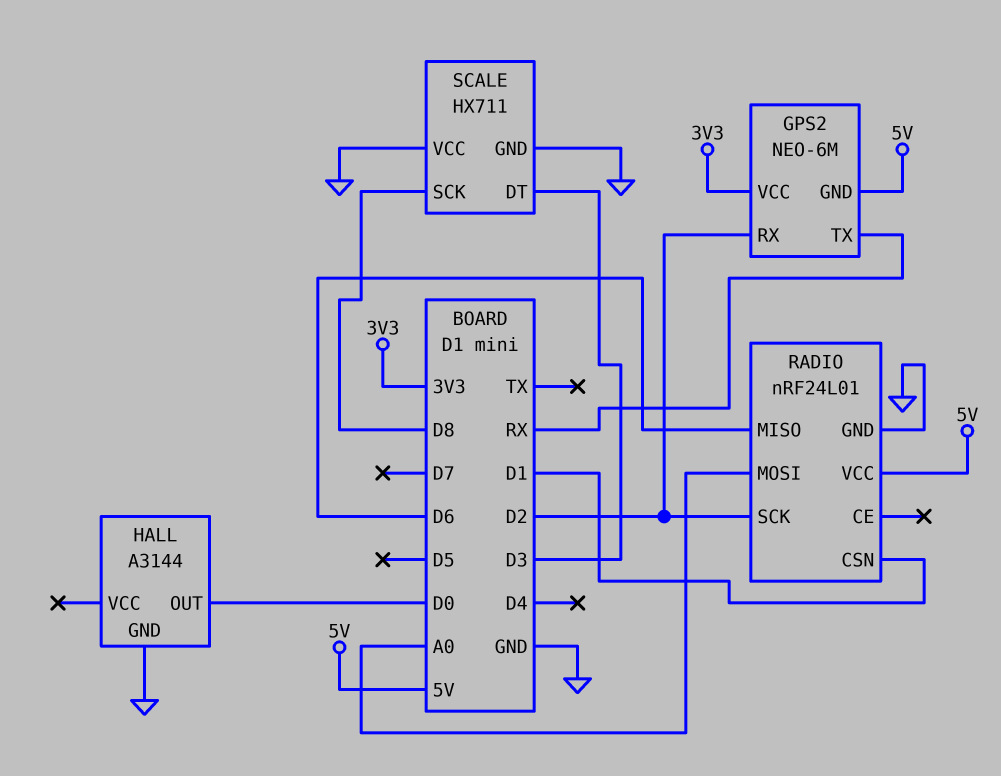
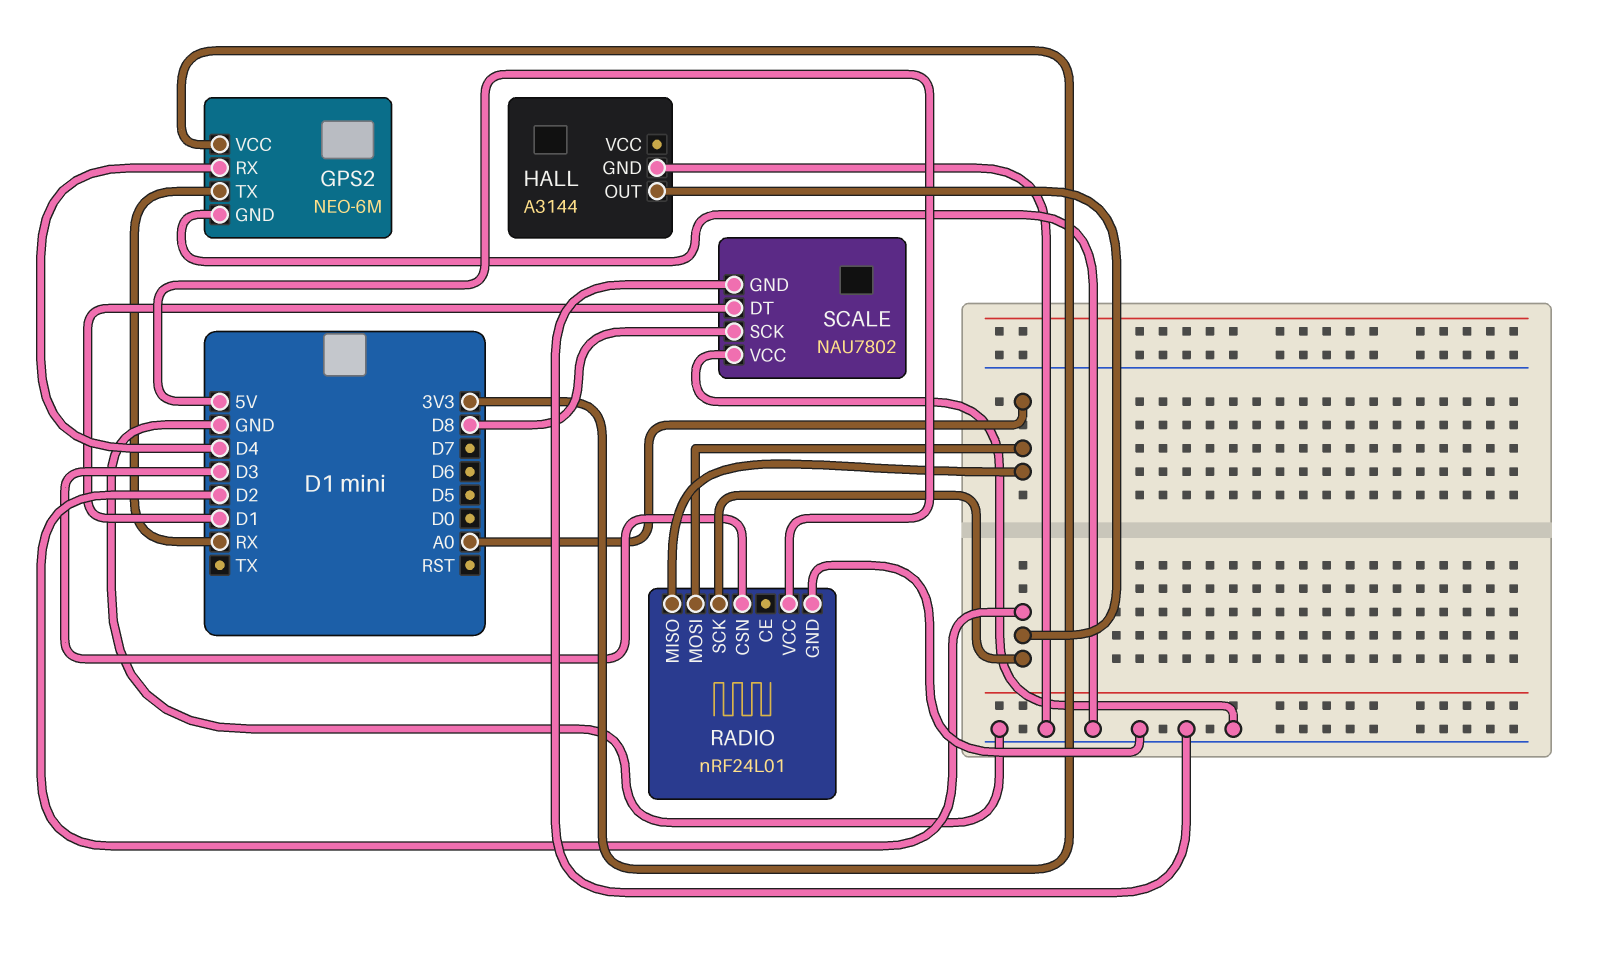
GPS2 pin GND: 5V -> GND
GPS2 pin RX: D2 -> D4
HALL pin OUT: D0 -> D2
RADIO pin CSN: D1 -> D3
RADIO pin MISO: D6 -> A0
SCALE: HX711 -> NAU7802
SCALE pin DT: D3 -> D1

